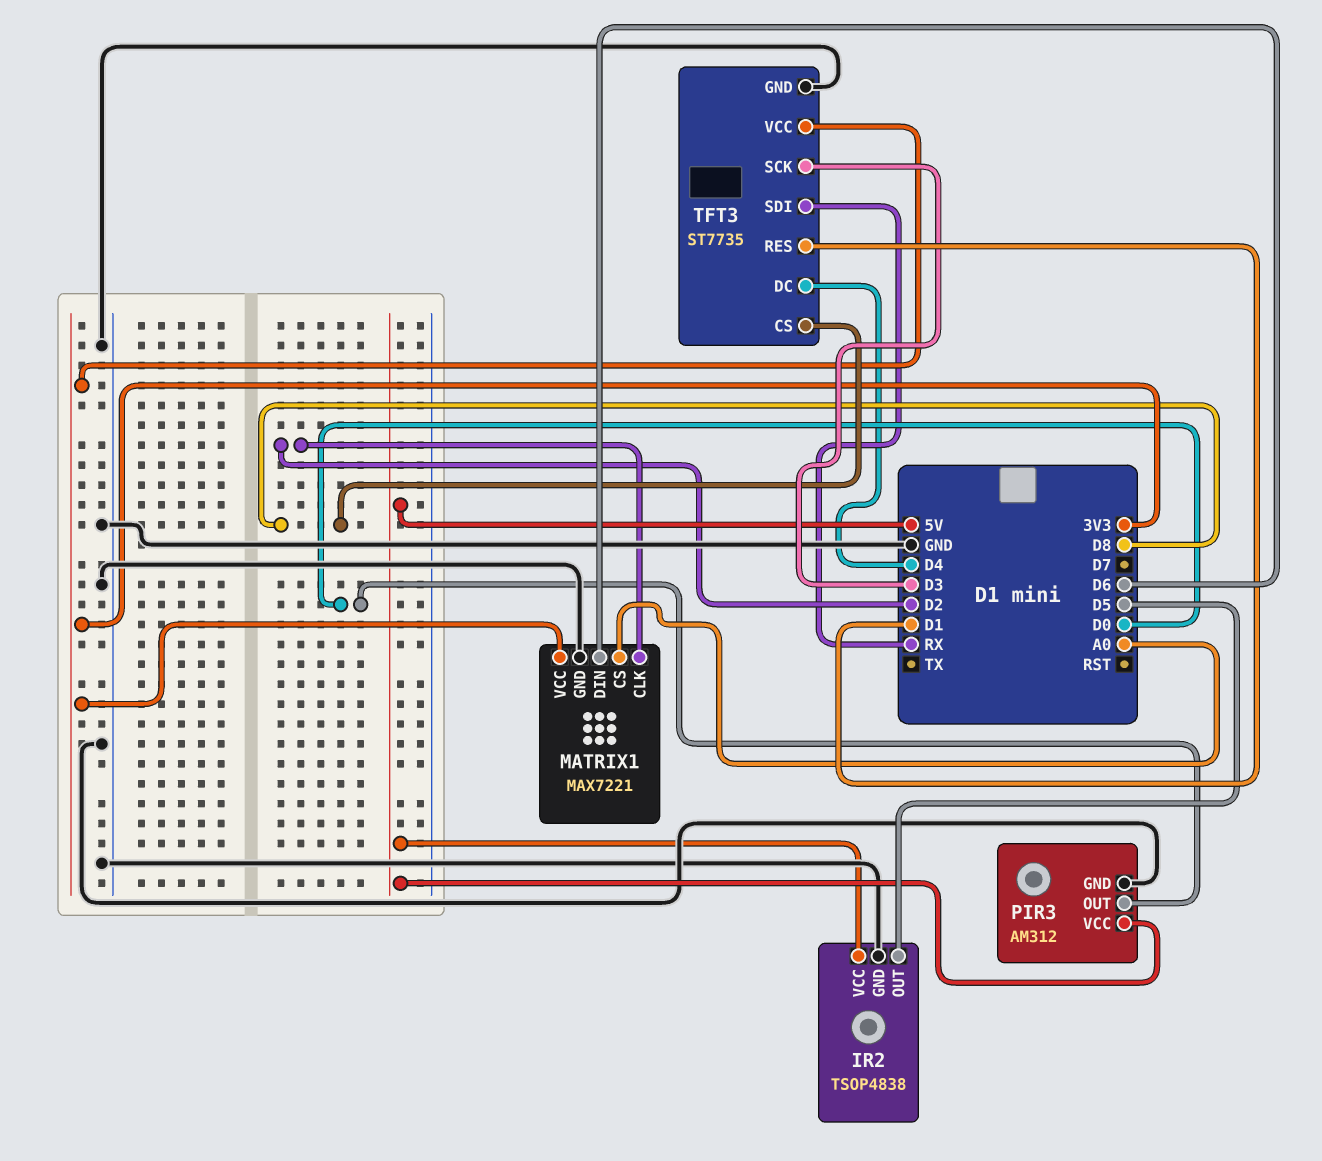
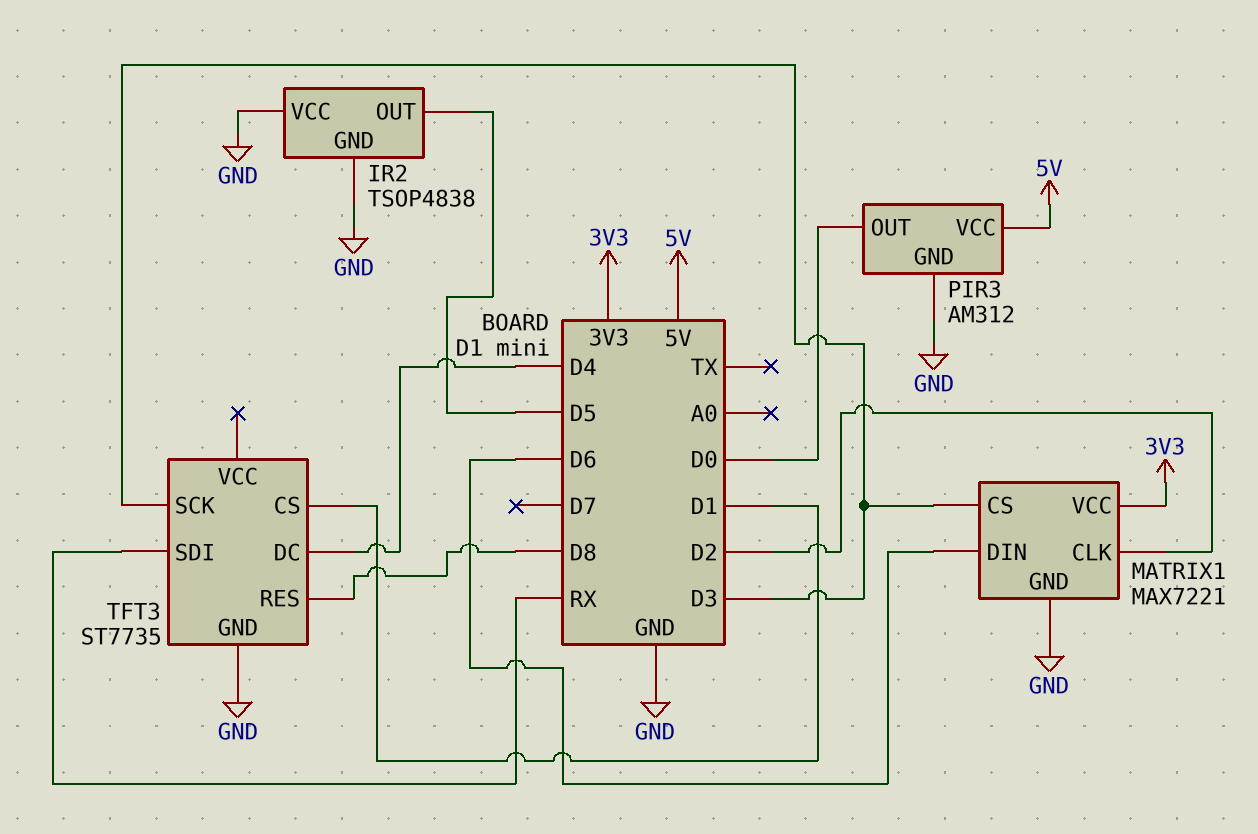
IR2 pin VCC: 5V -> GND
MATRIX1 pin CS: A0 -> D3
TFT3 pin CS: D8 -> D1
TFT3 pin RES: D1 -> D8
TFT3 pin VCC: 3V3 -> none

